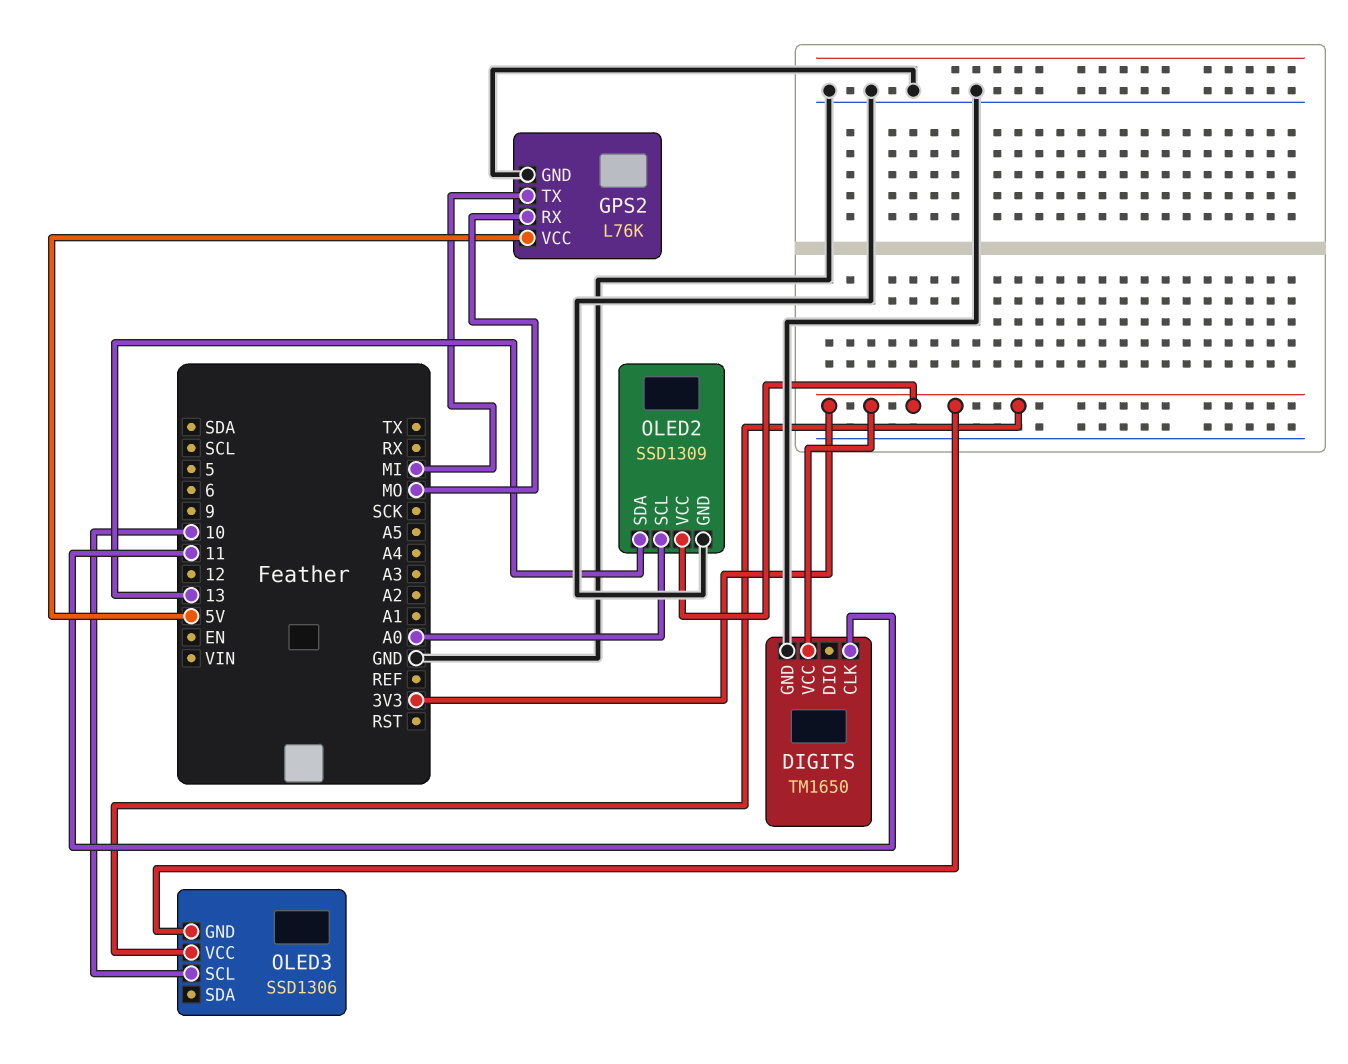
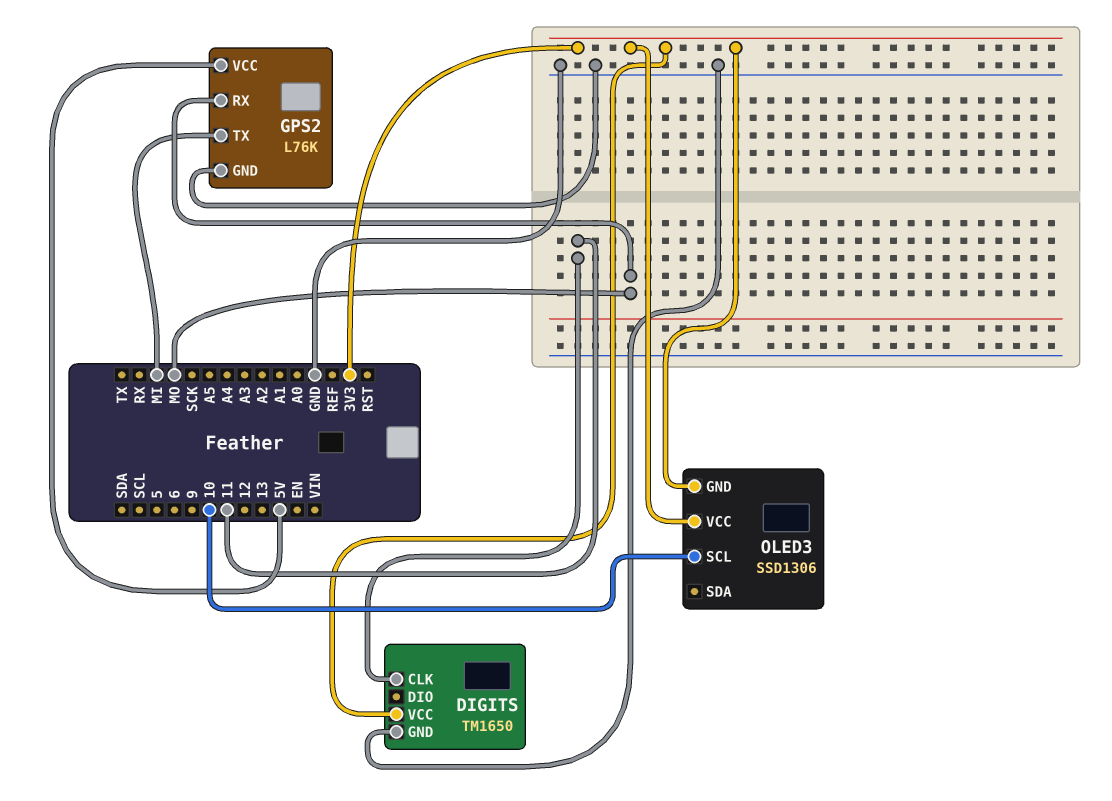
OLED2: SSD1309 -> none
OLED2 pin GND: GND -> none
OLED2 pin SCL: A0 -> none
OLED2 pin SDA: 13 -> none
OLED2 pin VCC: 3V3 -> none

